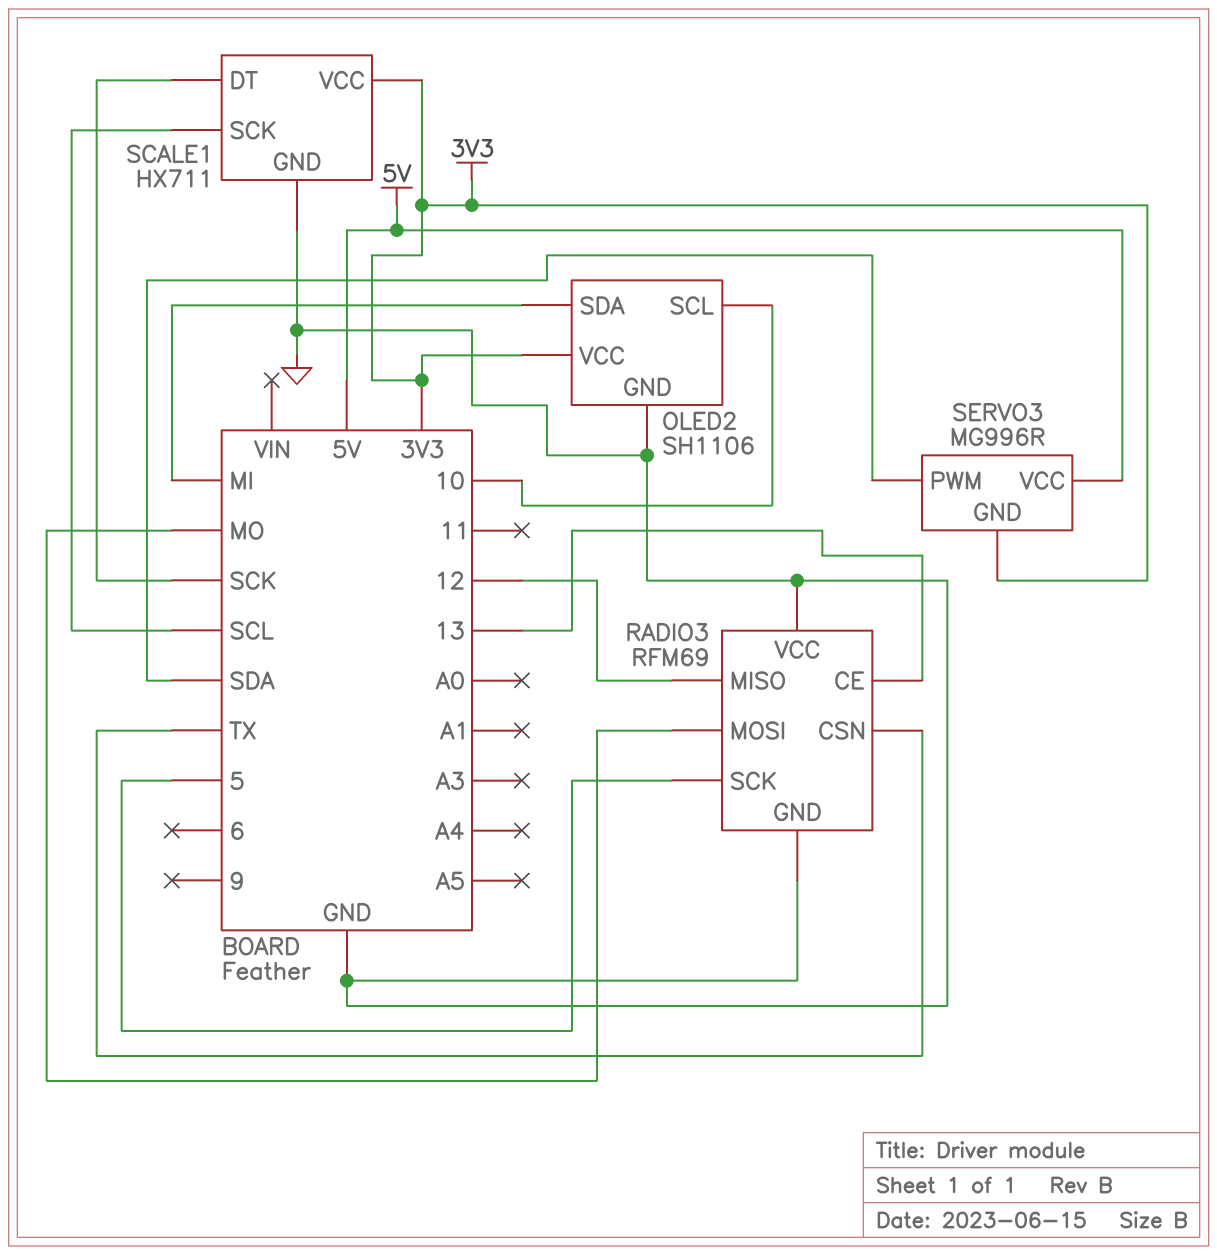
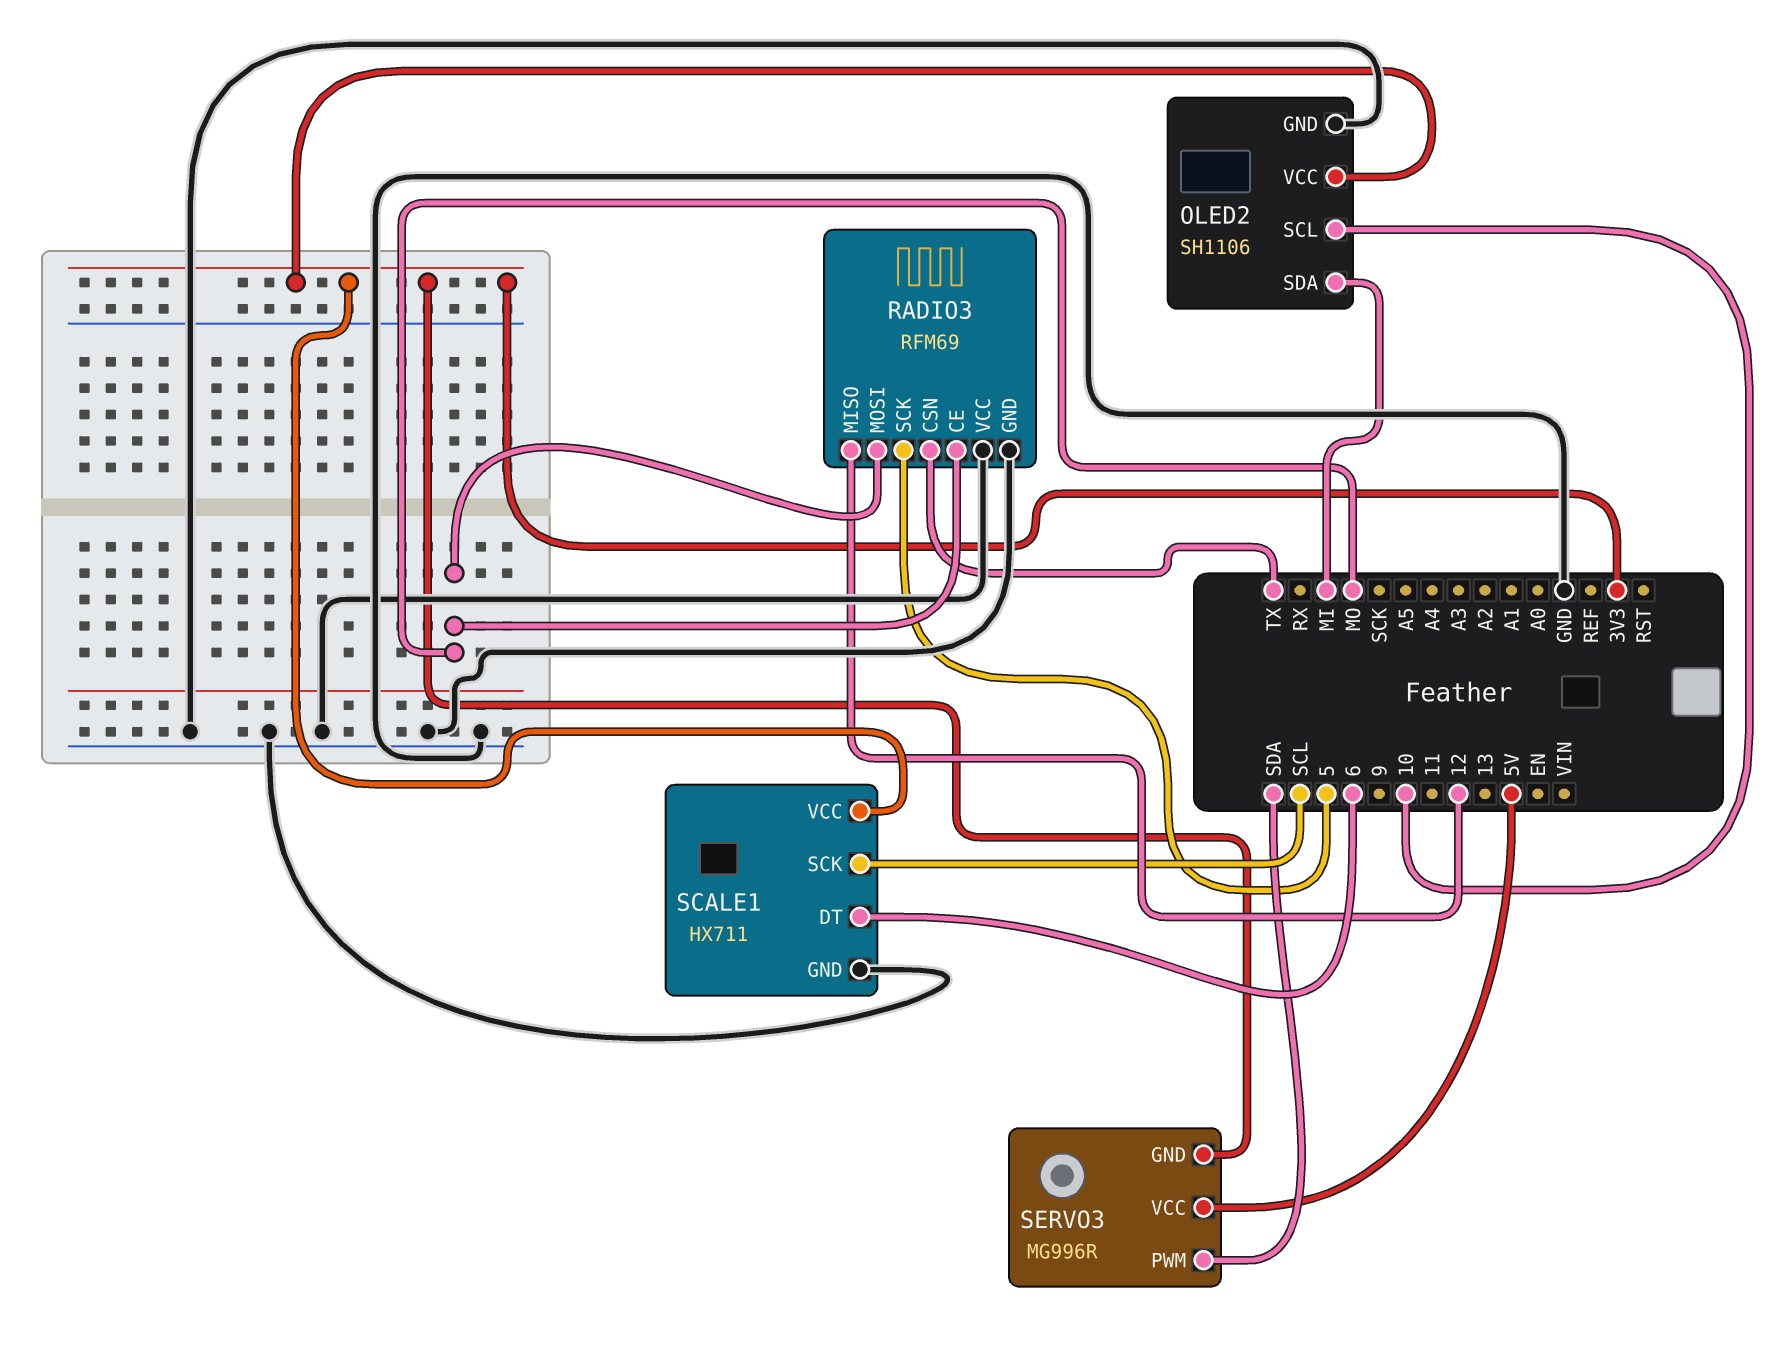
RADIO3 pin CE: 13 -> MO
SCALE1 pin DT: SCK -> 6

